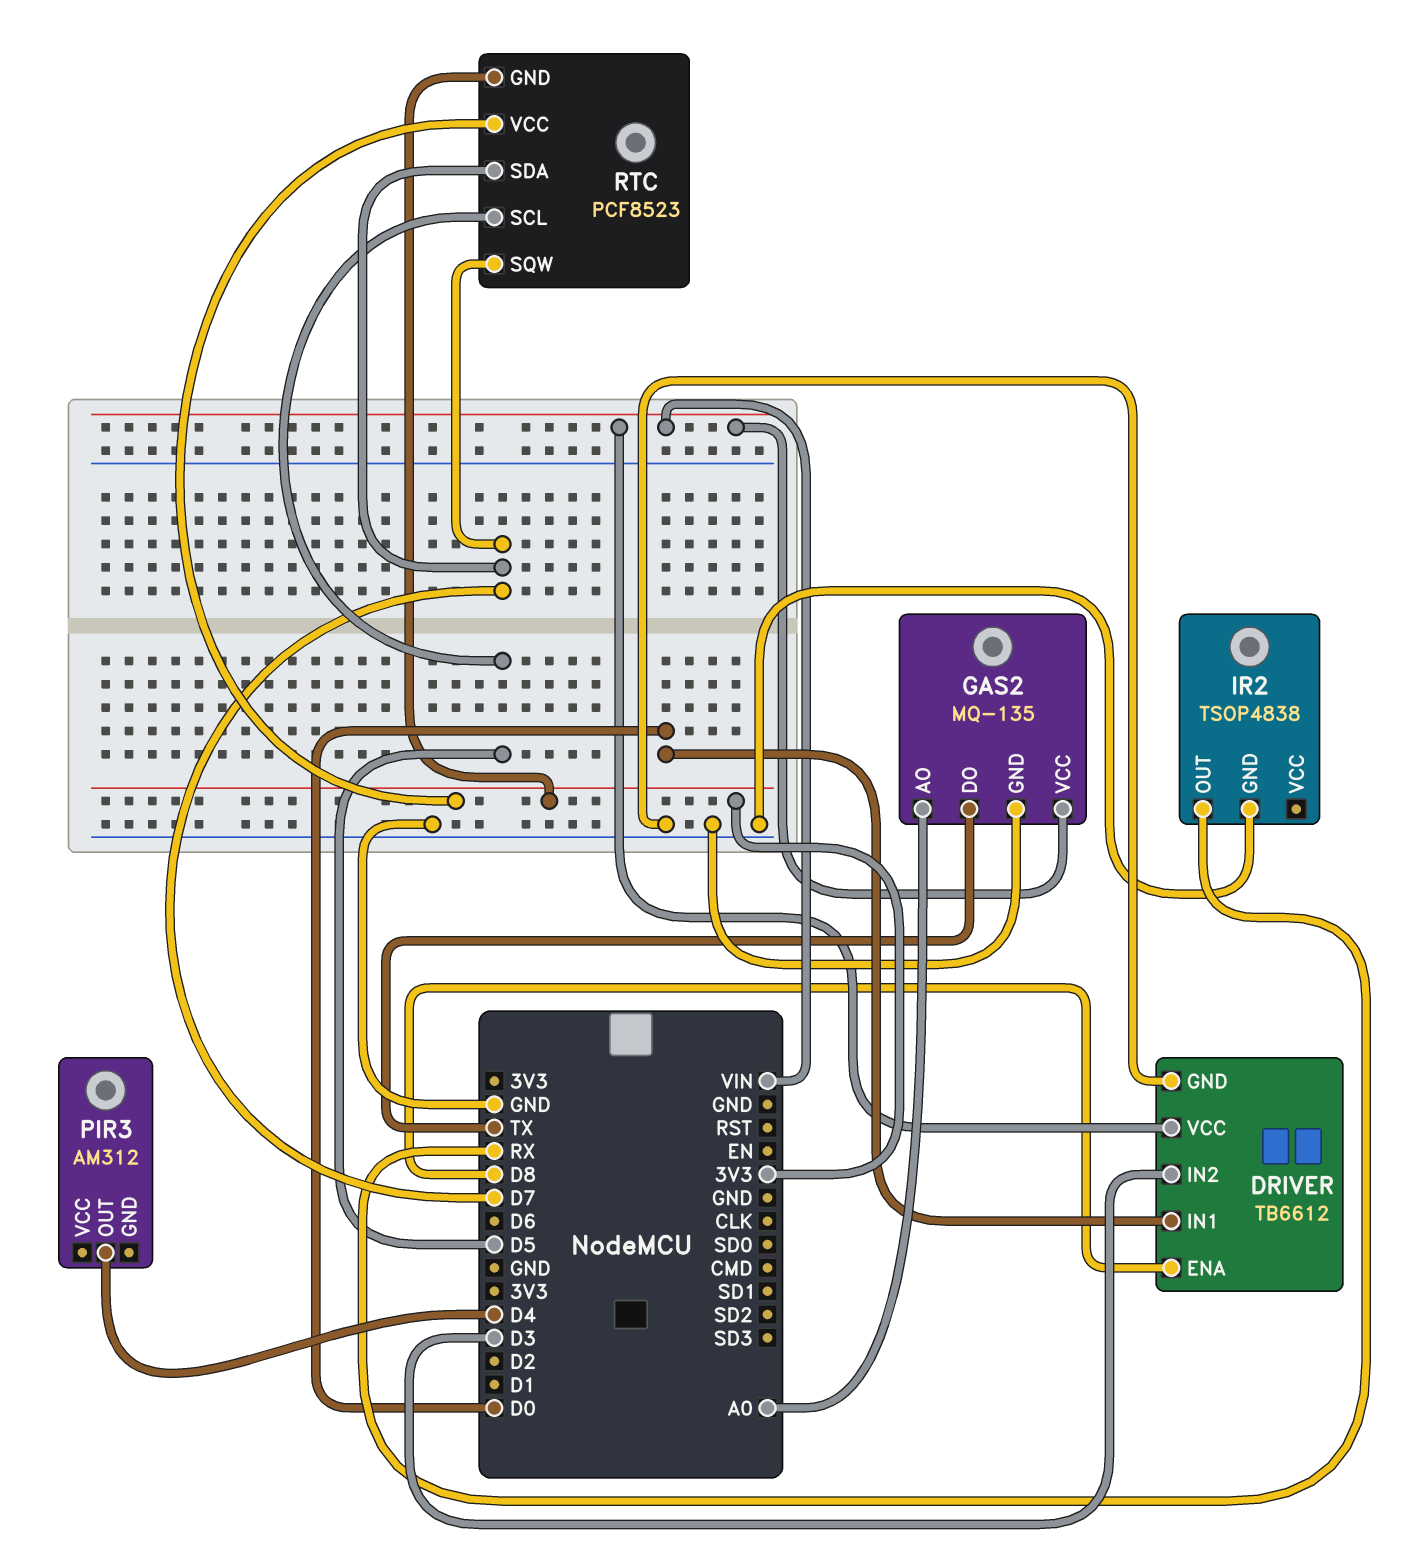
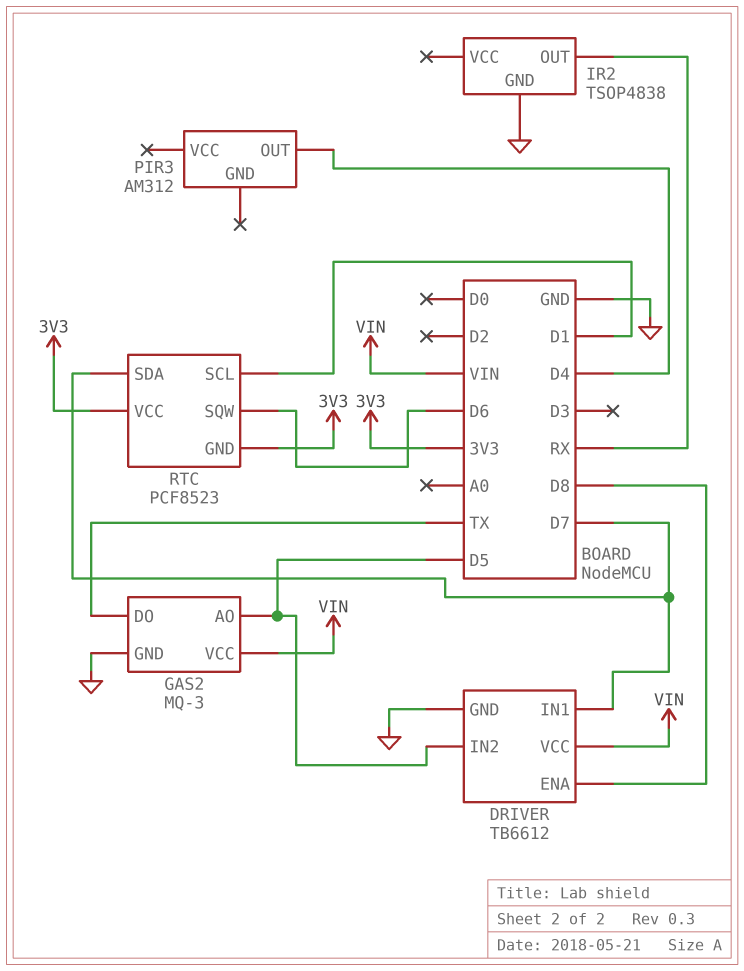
DRIVER pin IN1: D0 -> D7
DRIVER pin IN2: D3 -> D5
GAS2: MQ-135 -> MQ-3
GAS2 pin AO: A0 -> D5
RTC pin SCL: D5 -> D1
RTC pin SQW: D7 -> D6

